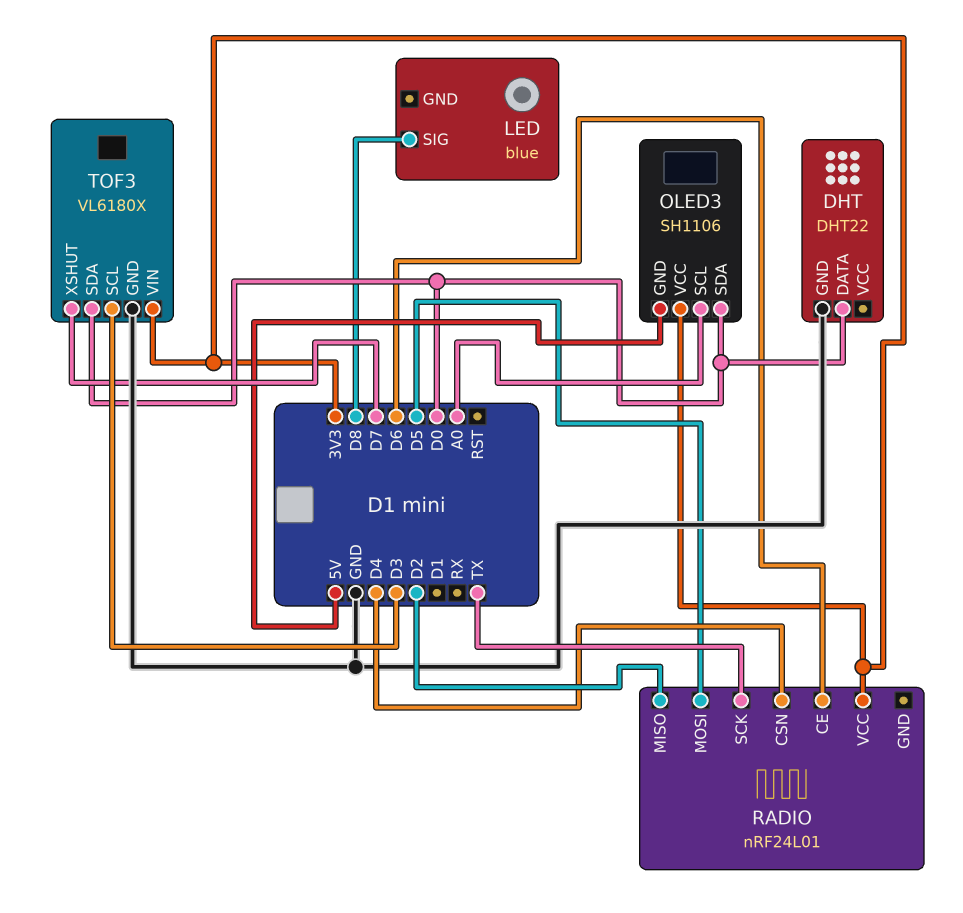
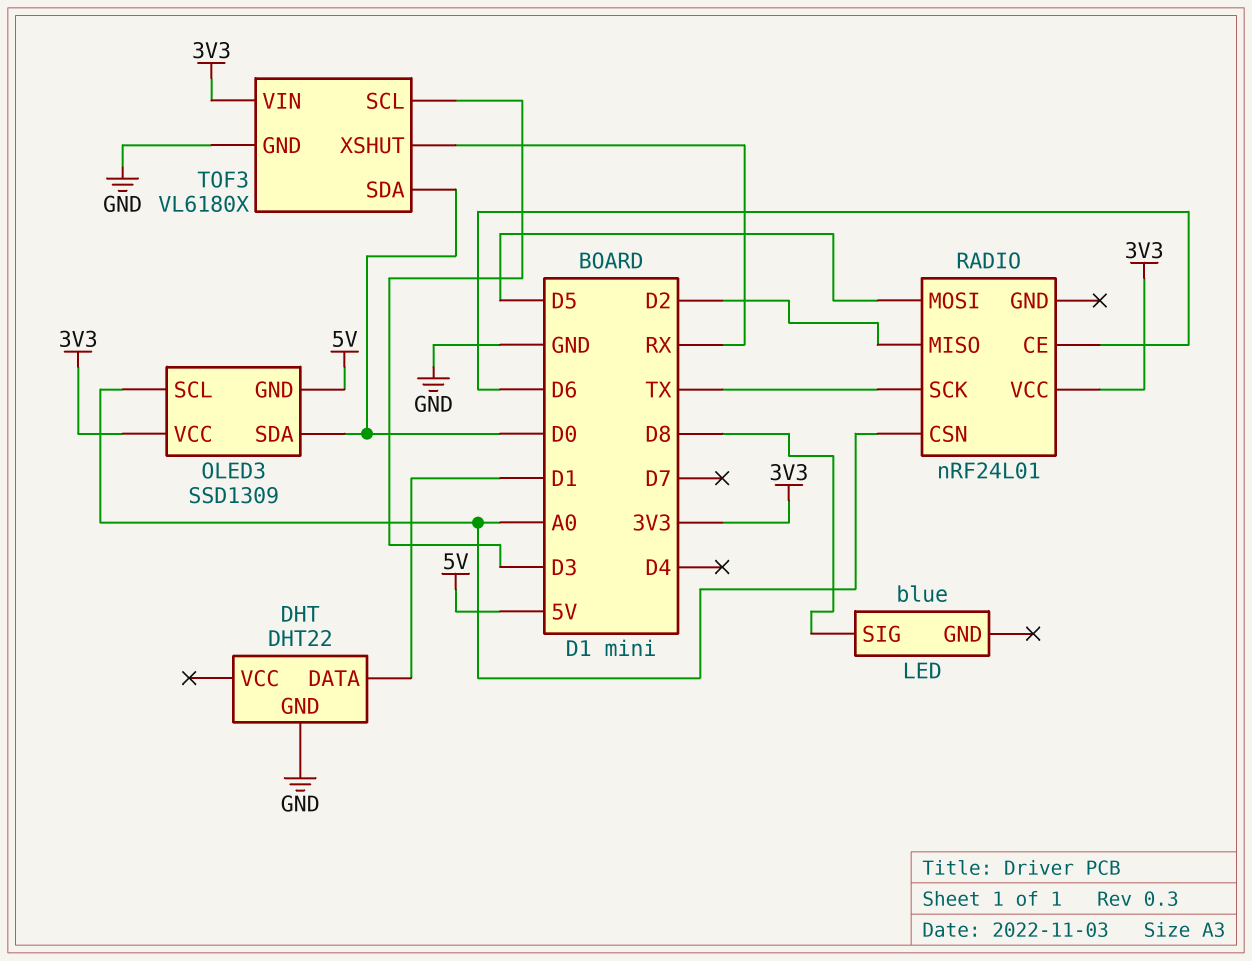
DHT pin DATA: D0 -> D1
OLED3: SH1106 -> SSD1309
RADIO pin CSN: D4 -> A0
TOF3 pin XSHUT: D7 -> RX

